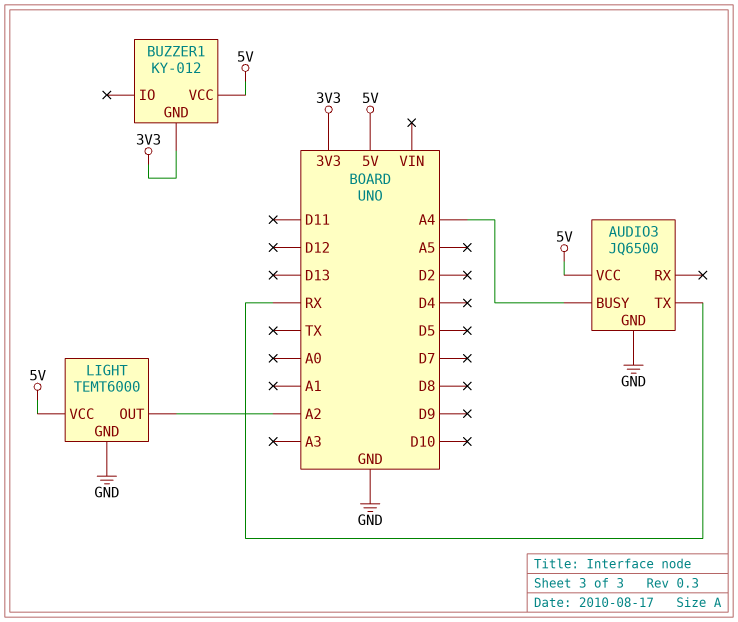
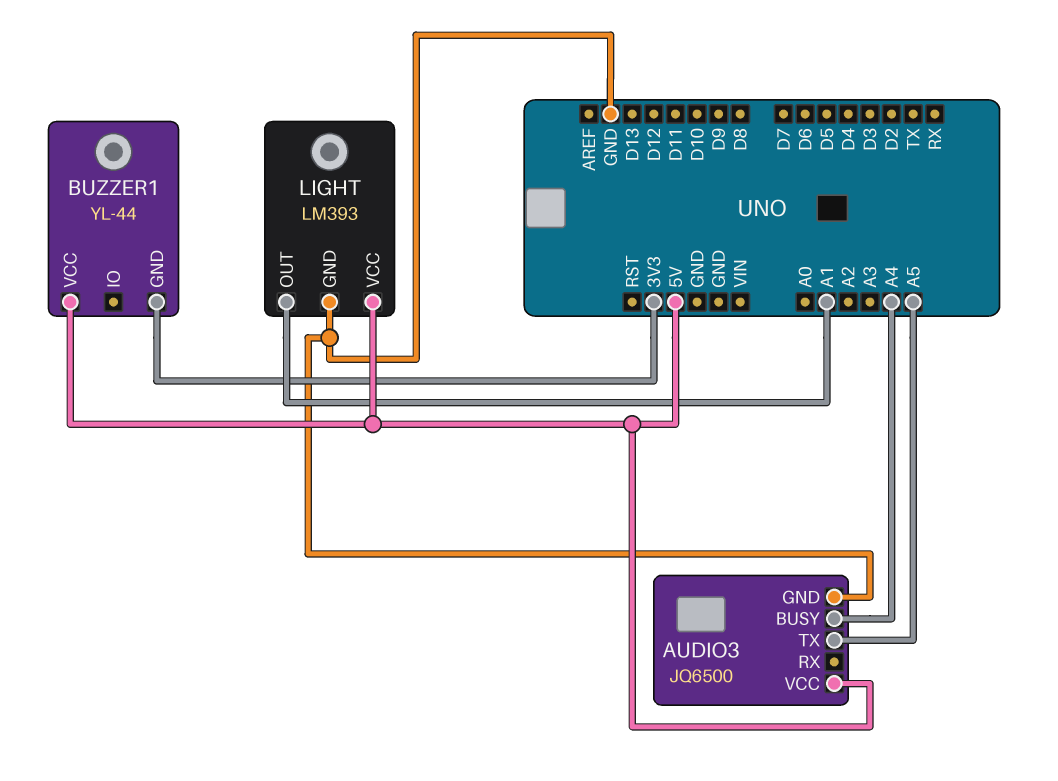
AUDIO3 pin TX: RX -> A5
BUZZER1: KY-012 -> YL-44
LIGHT: TEMT6000 -> LM393
LIGHT pin OUT: A2 -> A1

